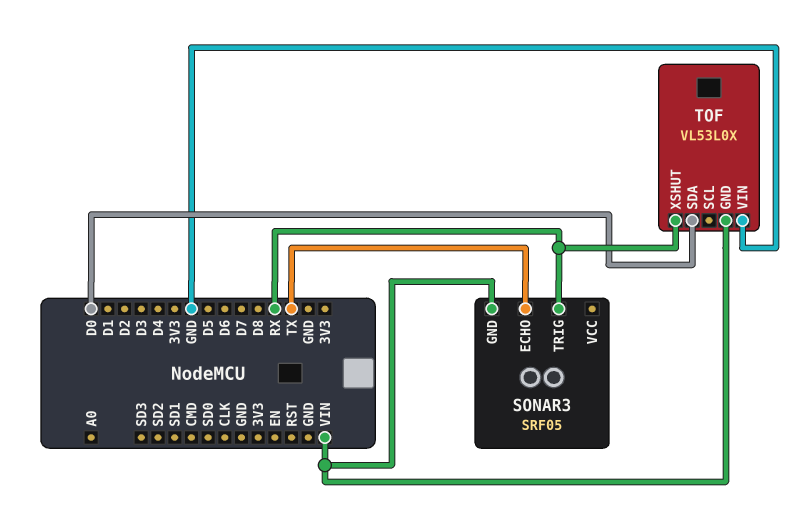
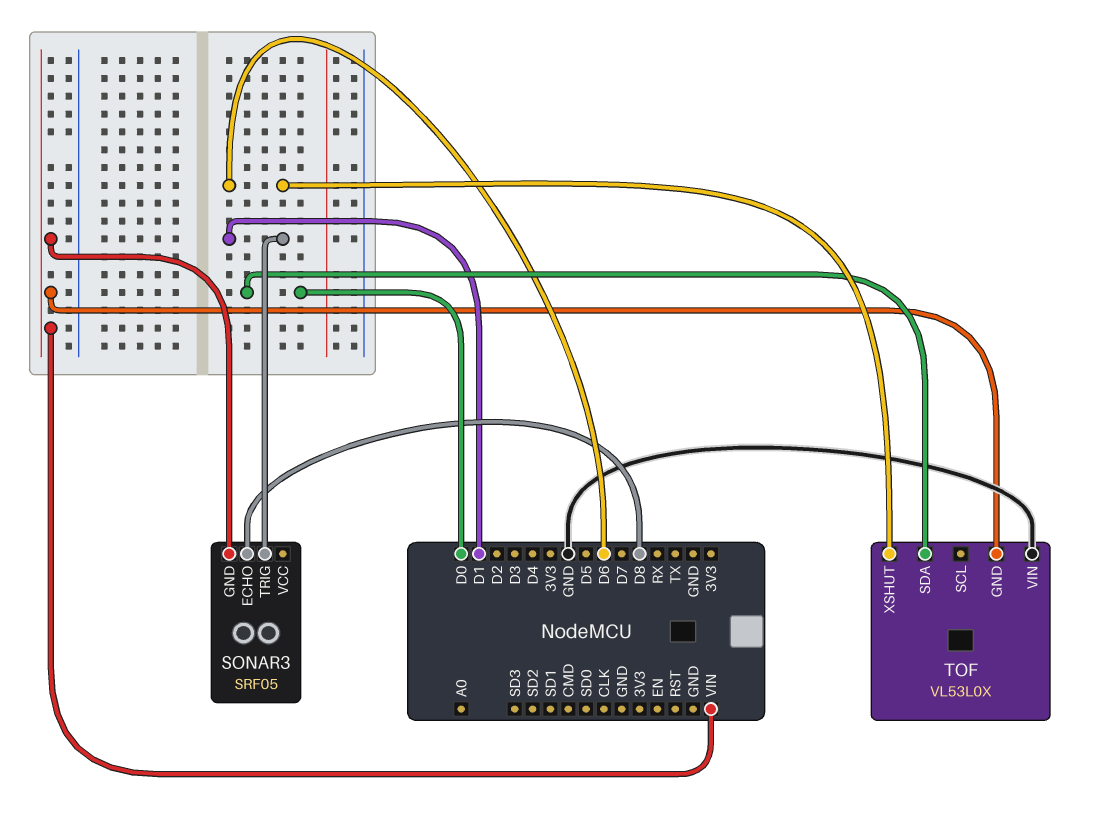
SONAR3 pin ECHO: TX -> D8
SONAR3 pin TRIG: RX -> D1
TOF pin XSHUT: RX -> D6

